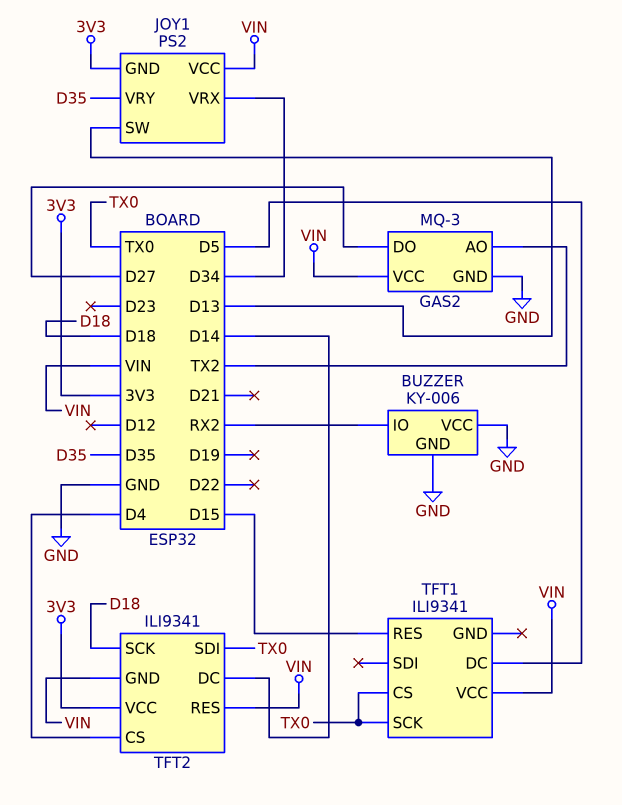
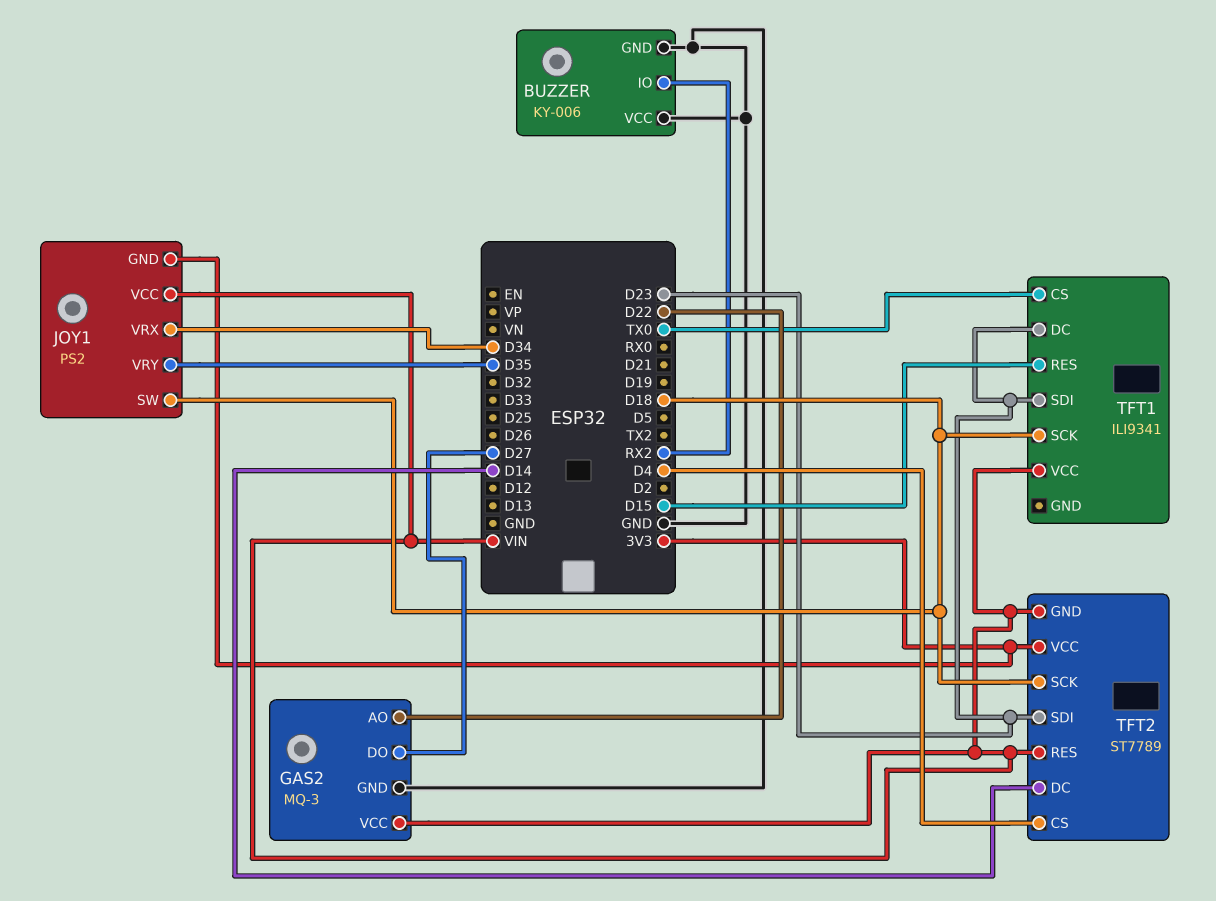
GAS2 pin AO: TX2 -> D22
JOY1 pin SW: D13 -> D18
TFT1 pin DC: D5 -> D23
TFT1 pin SCK: TX0 -> D18
TFT1 pin SDI: none -> D23
TFT2: ILI9341 -> ST7789
TFT2 pin SDI: TX0 -> D23

